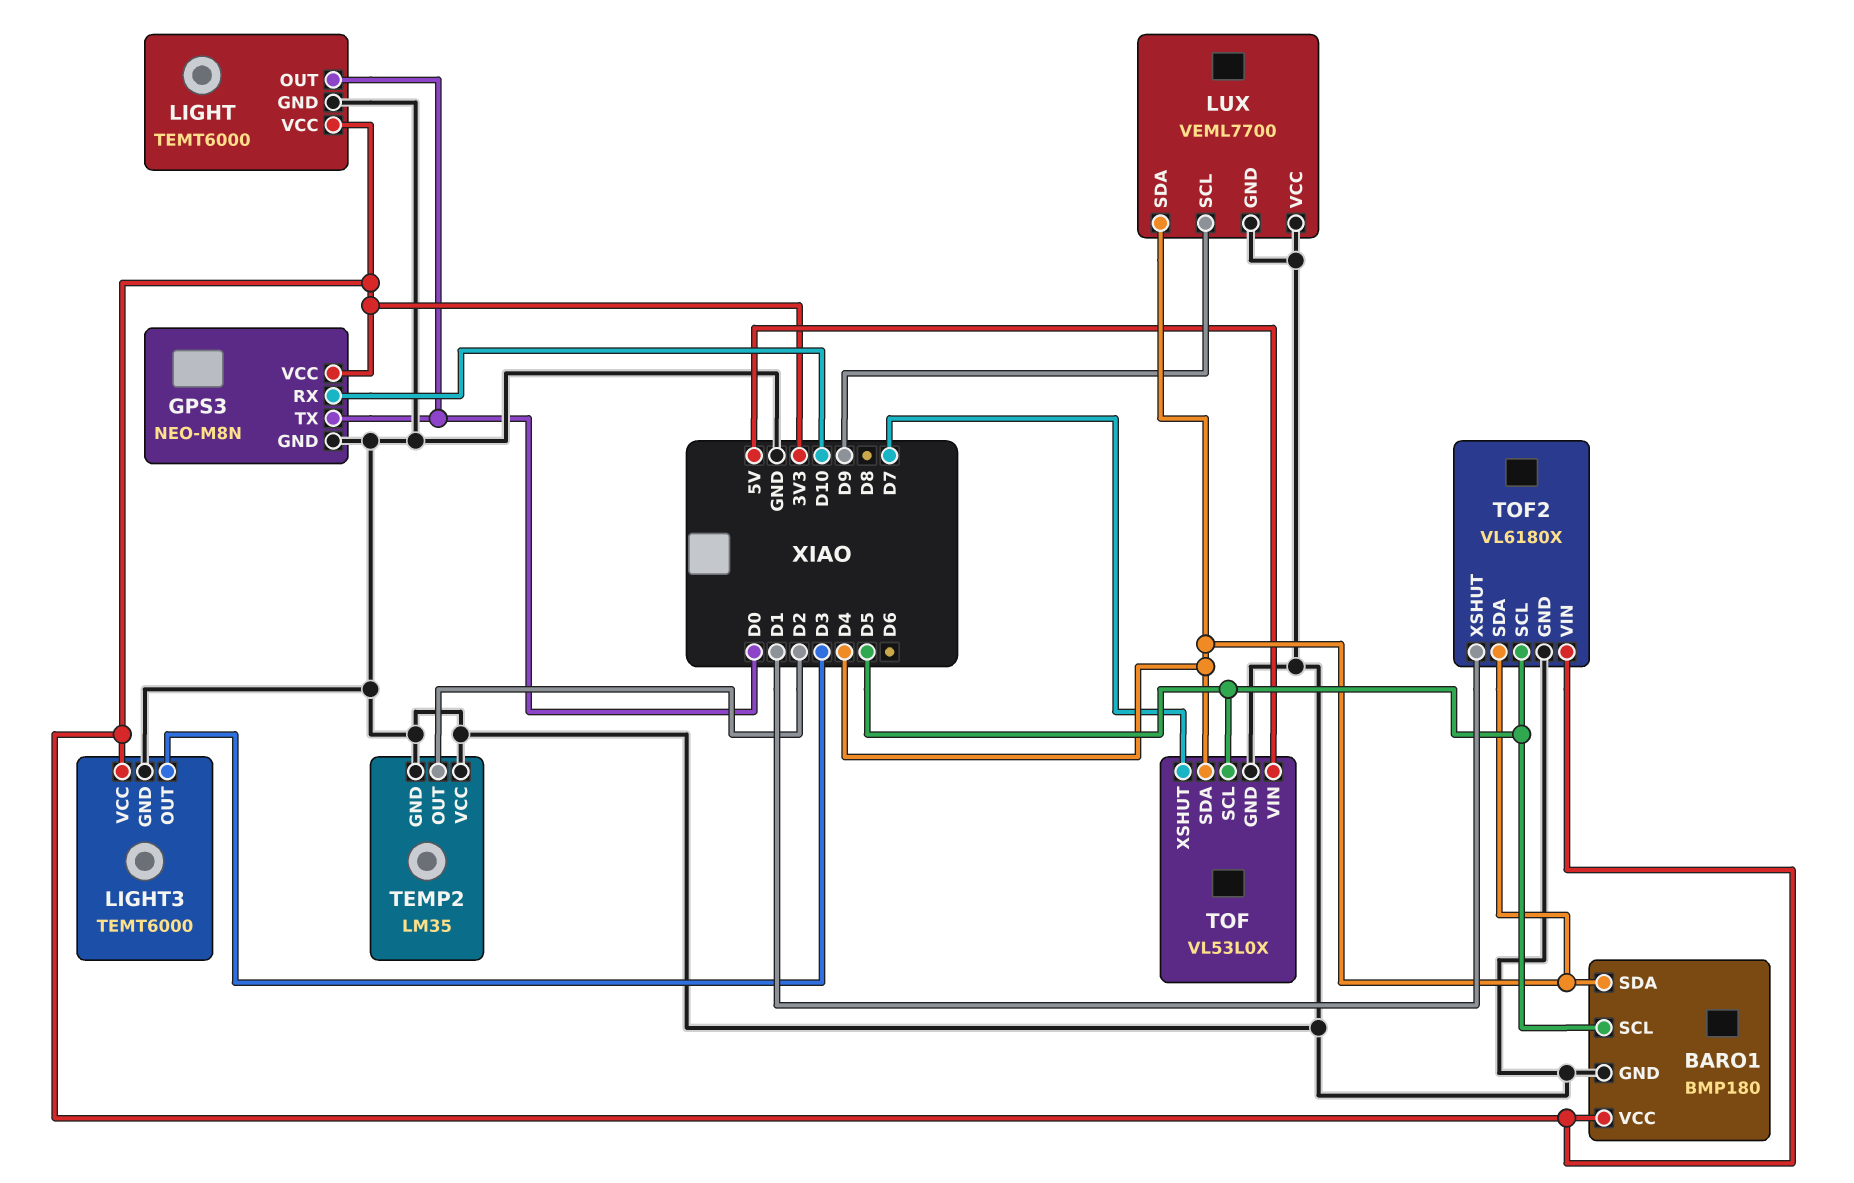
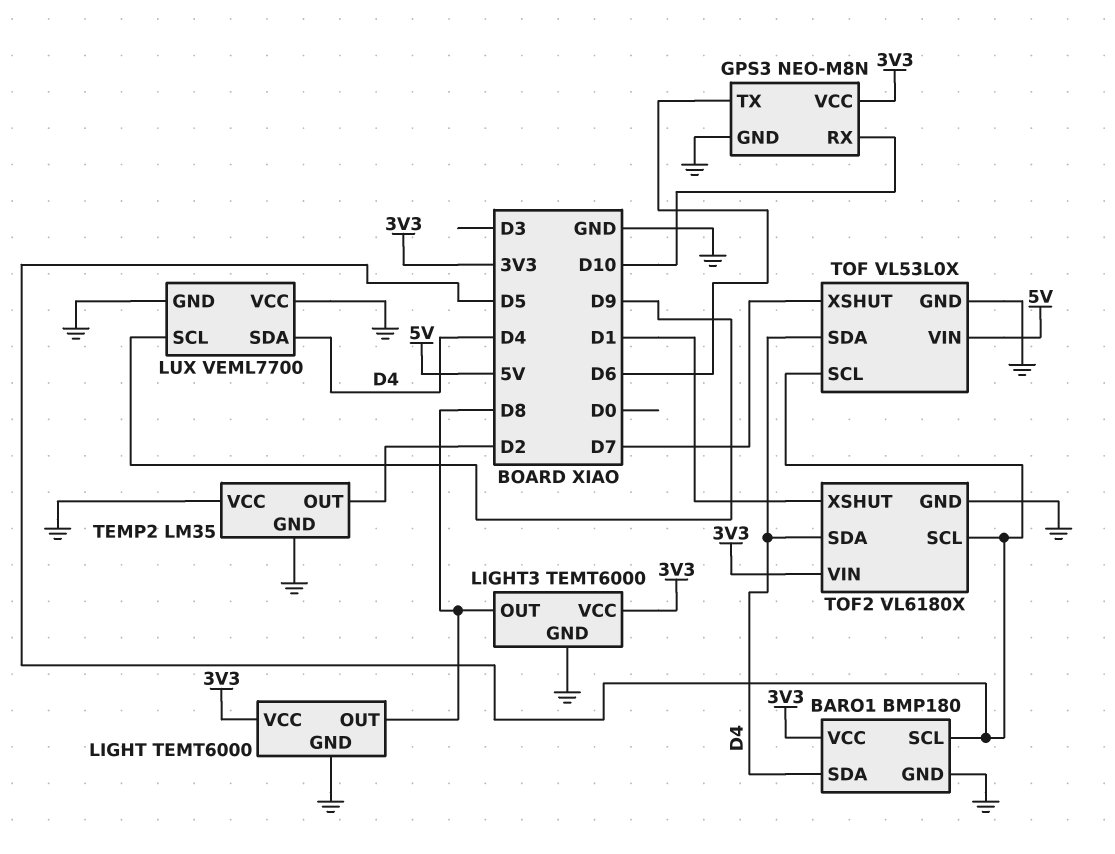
GPS3 pin TX: D0 -> D6
LIGHT pin OUT: D0 -> D8
LIGHT3 pin OUT: D3 -> D8

